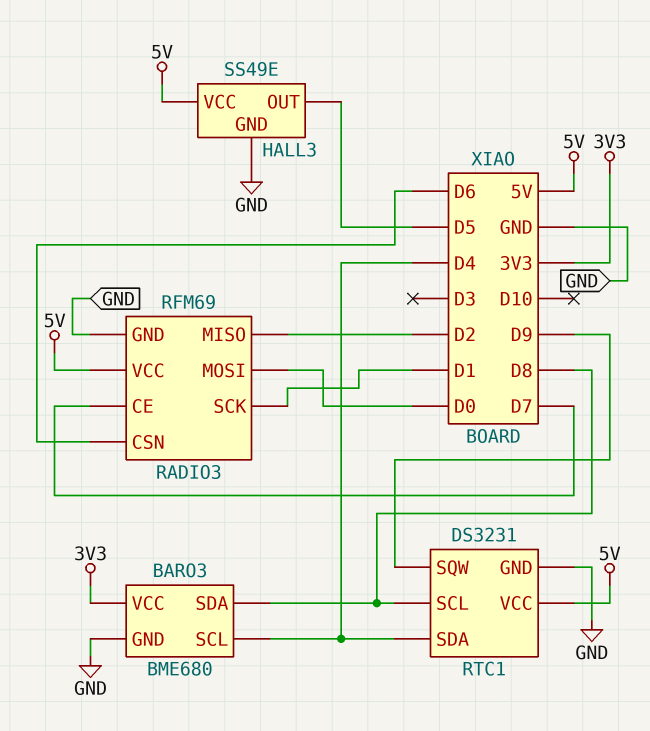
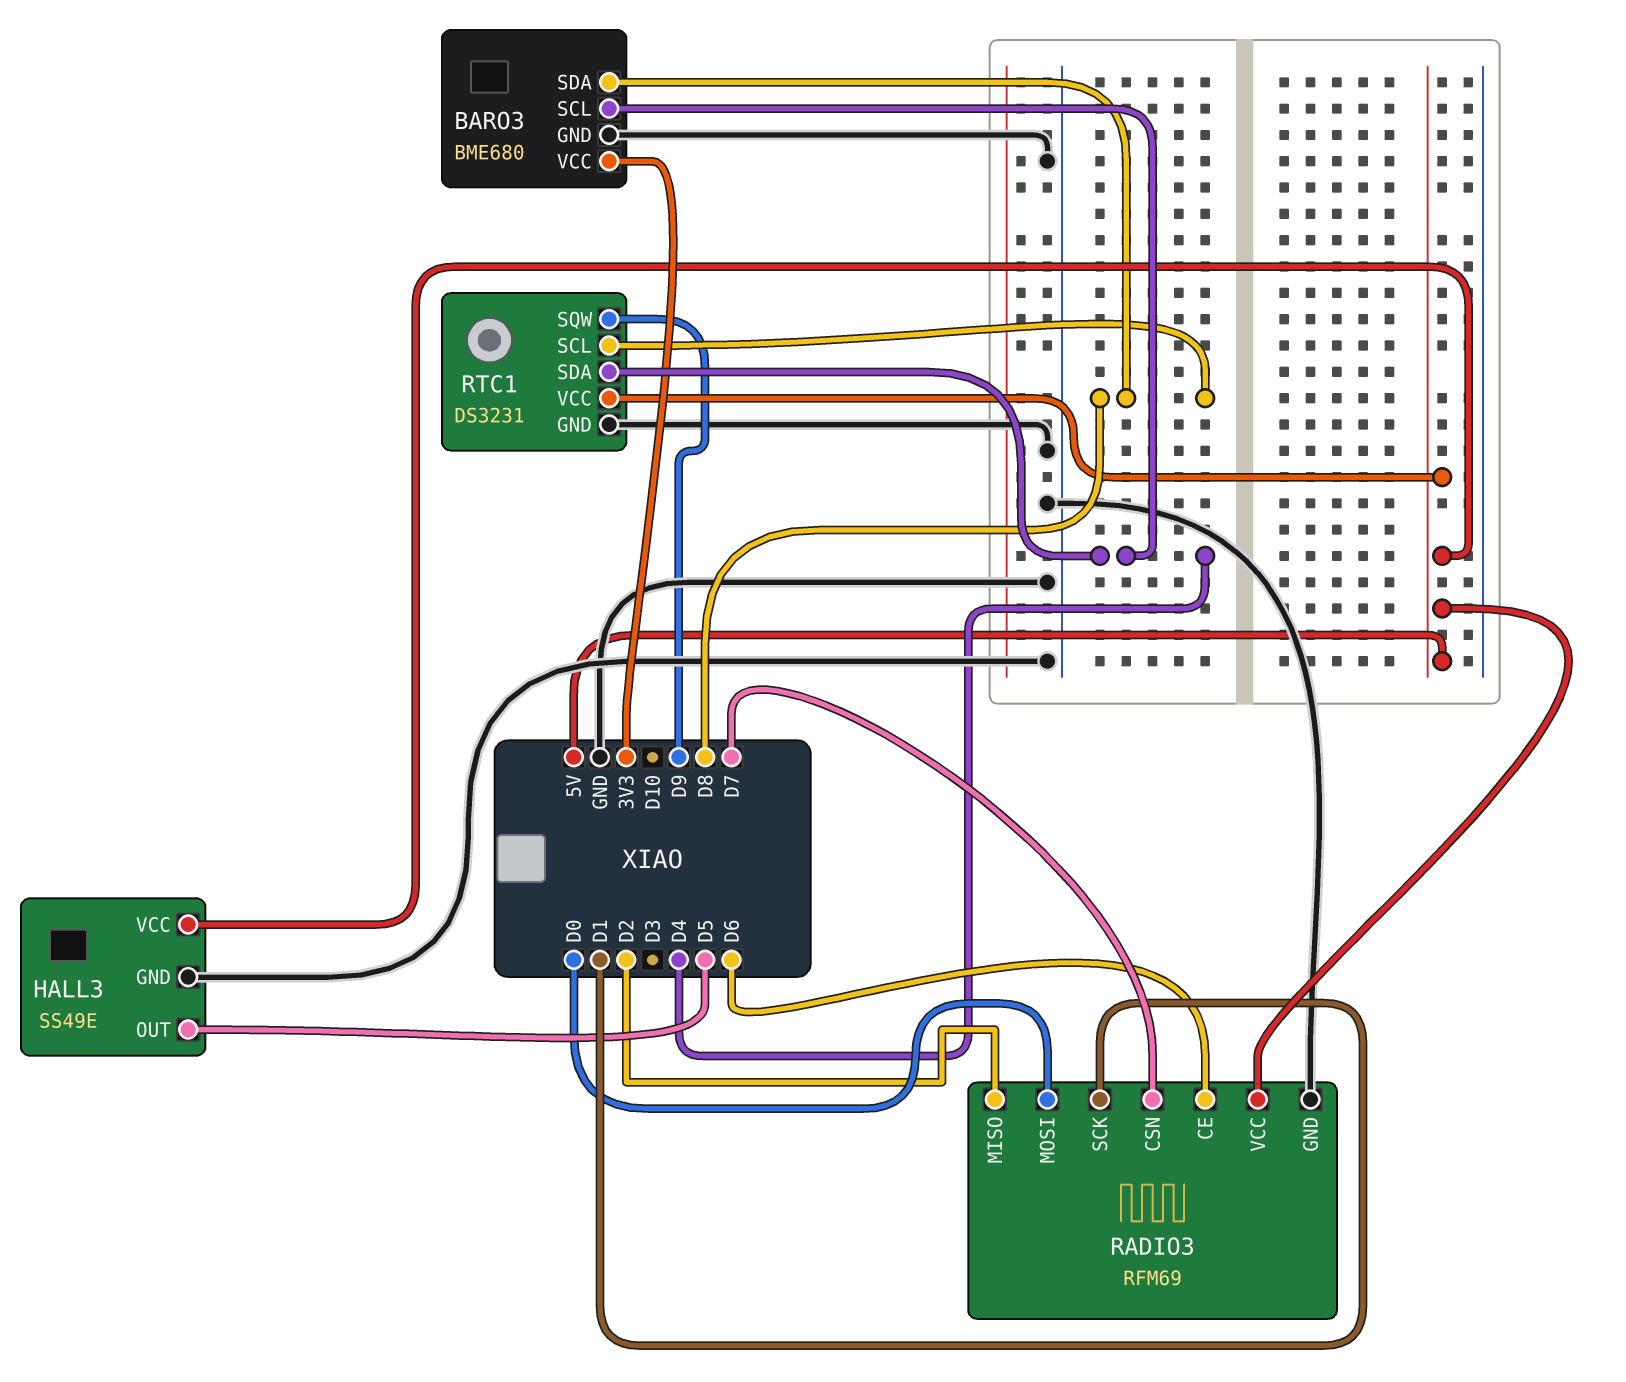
RADIO3 pin CE: D7 -> D6
RADIO3 pin CSN: D6 -> D7

